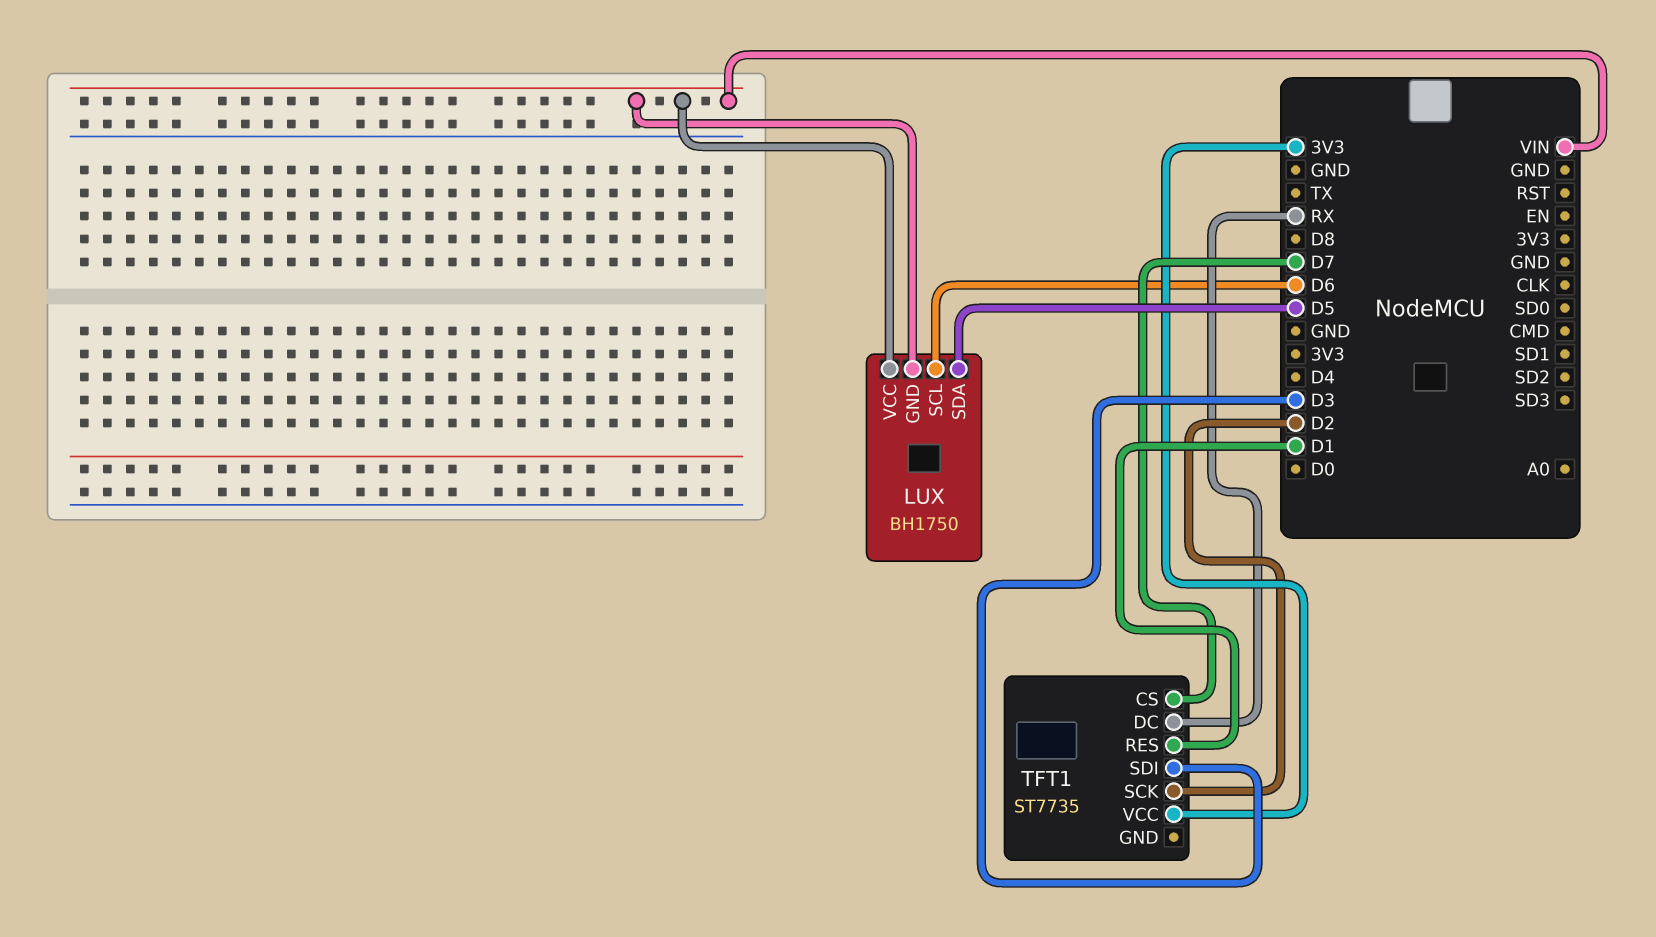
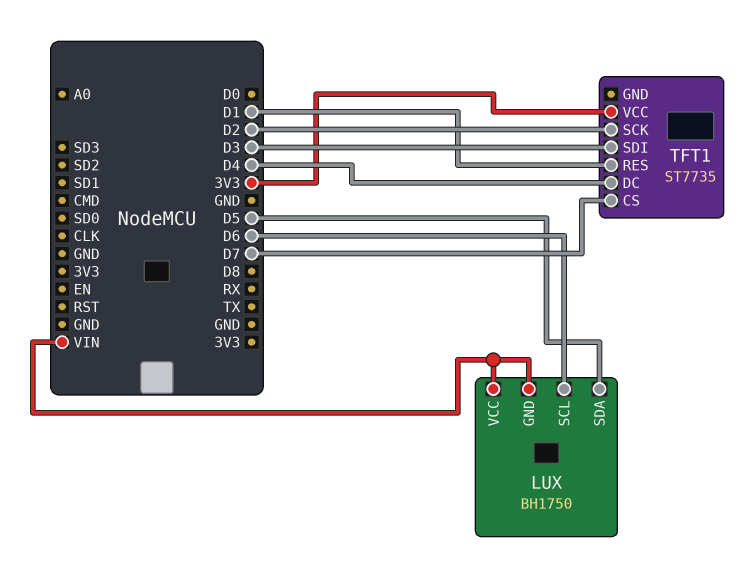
TFT1 pin DC: RX -> D4

